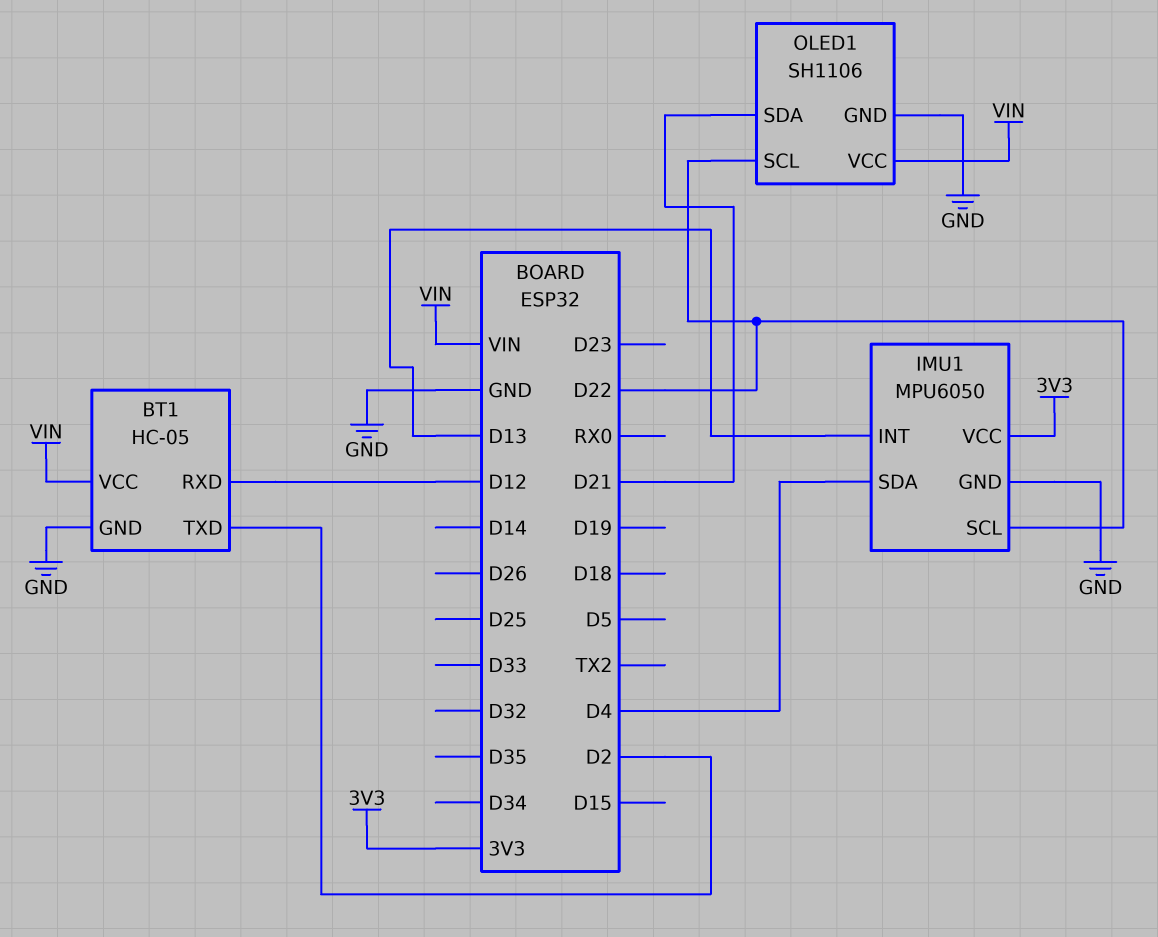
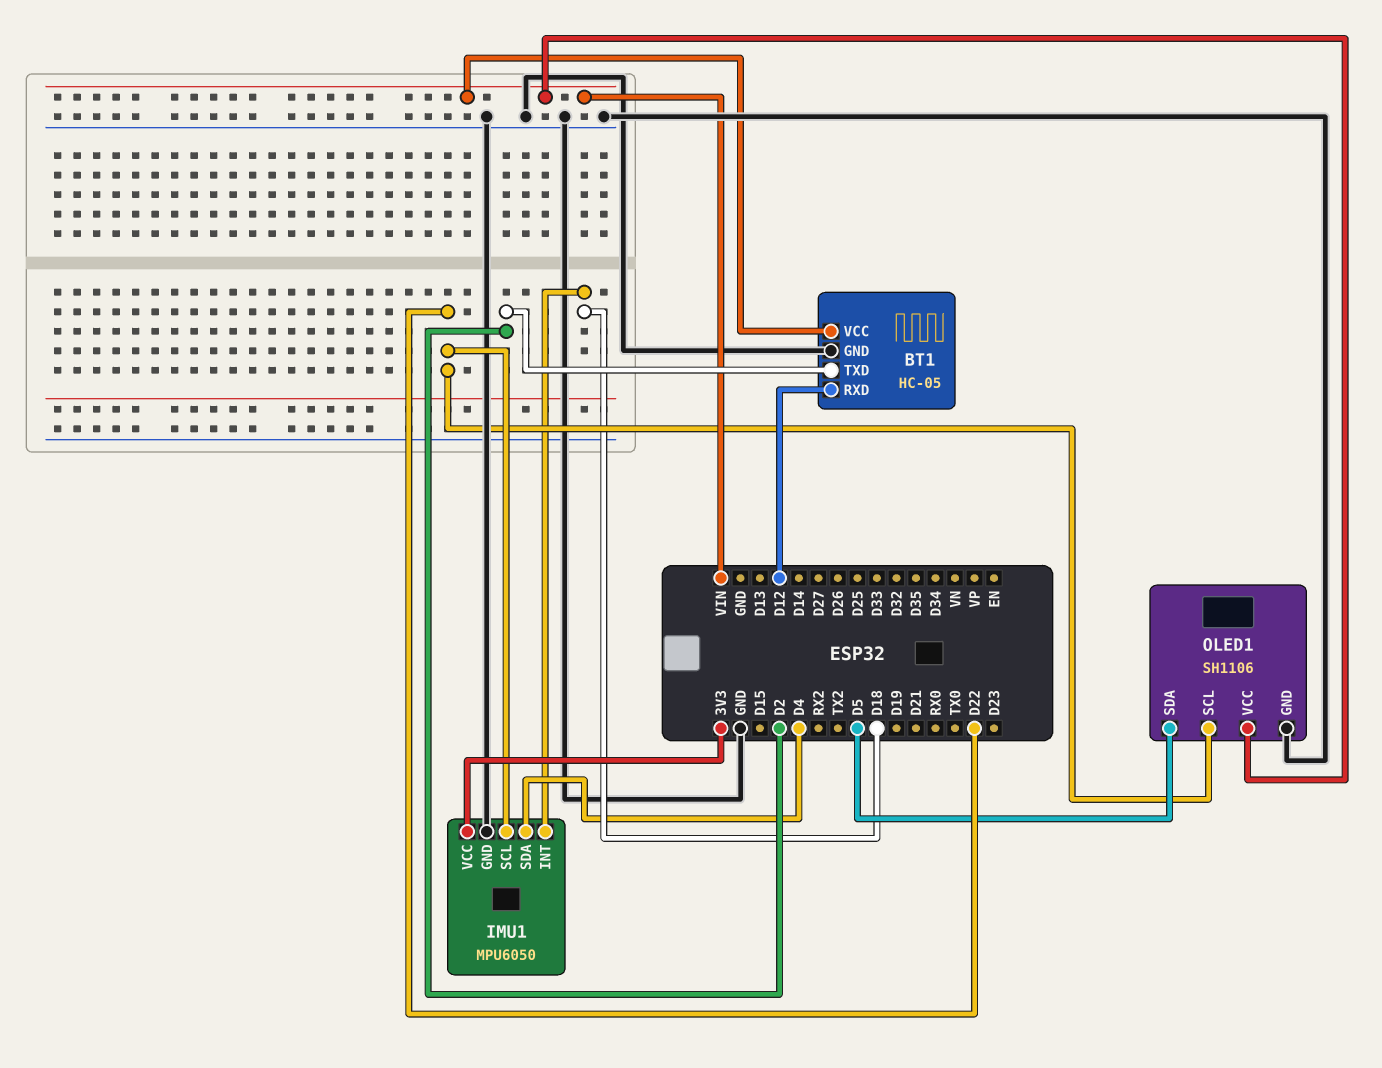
IMU1 pin INT: D13 -> D18
OLED1 pin SDA: D21 -> D5

